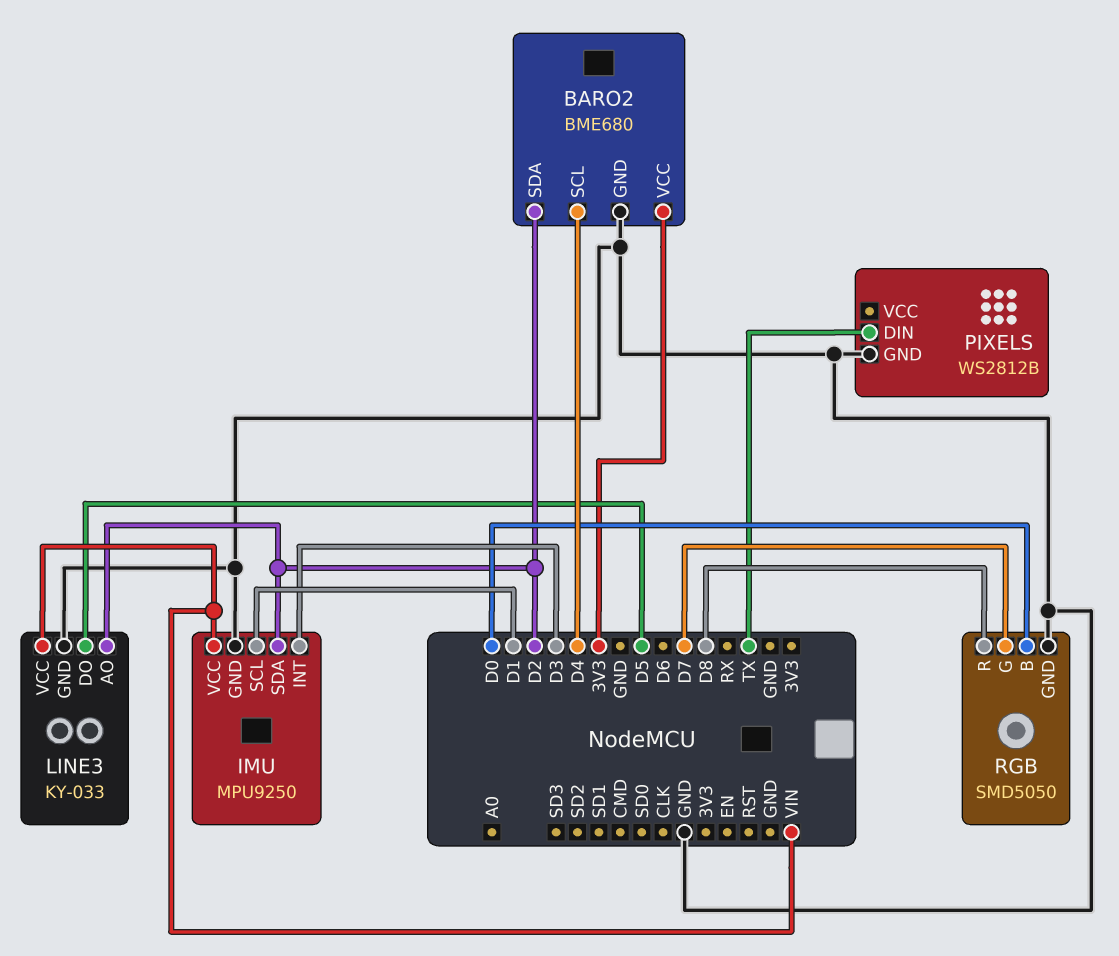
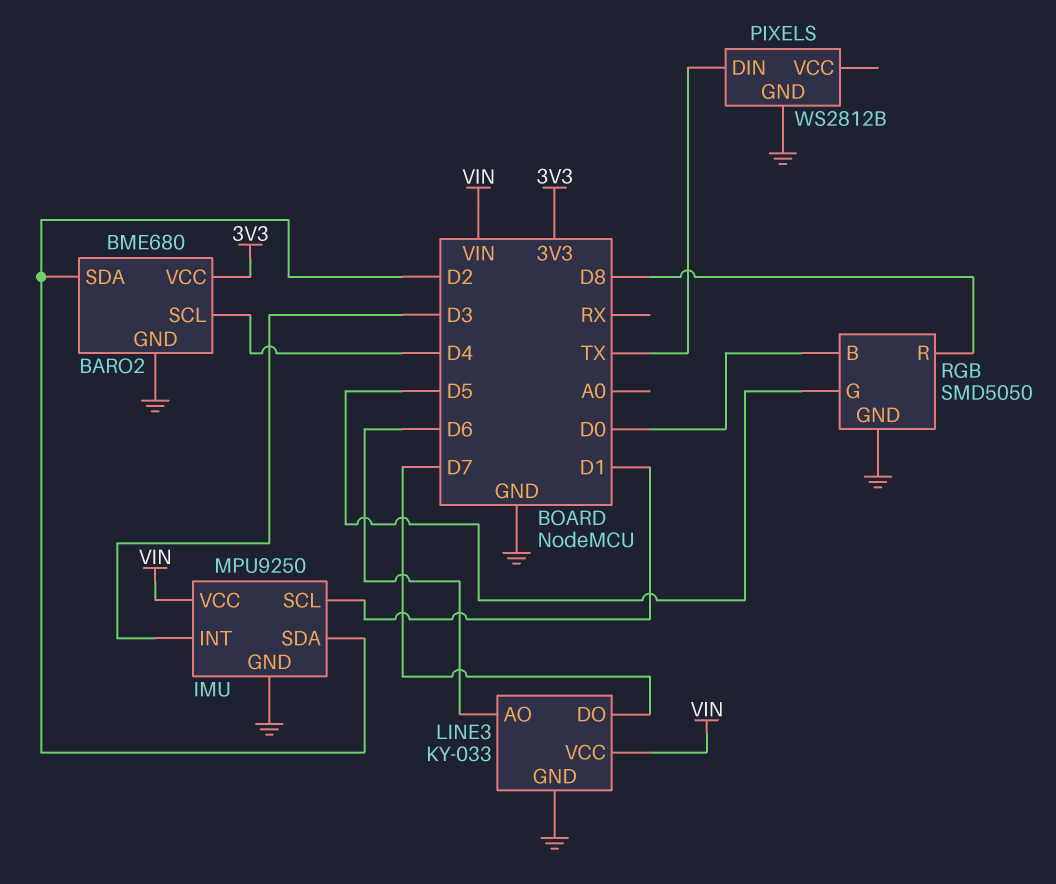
LINE3 pin AO: D2 -> D6
LINE3 pin DO: D5 -> D7
RGB pin G: D7 -> D5

